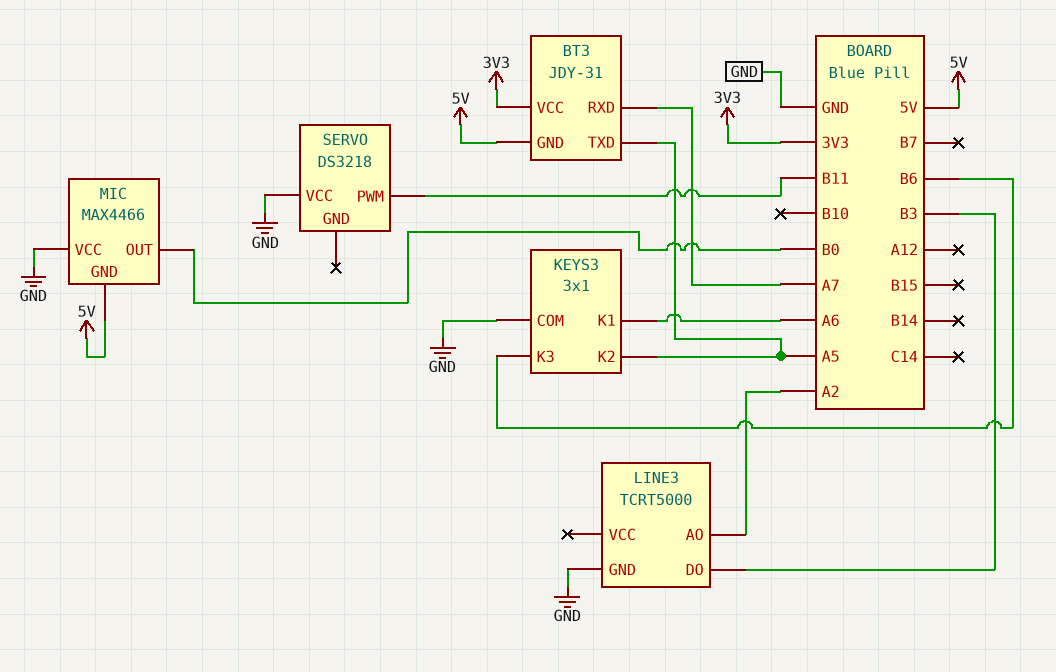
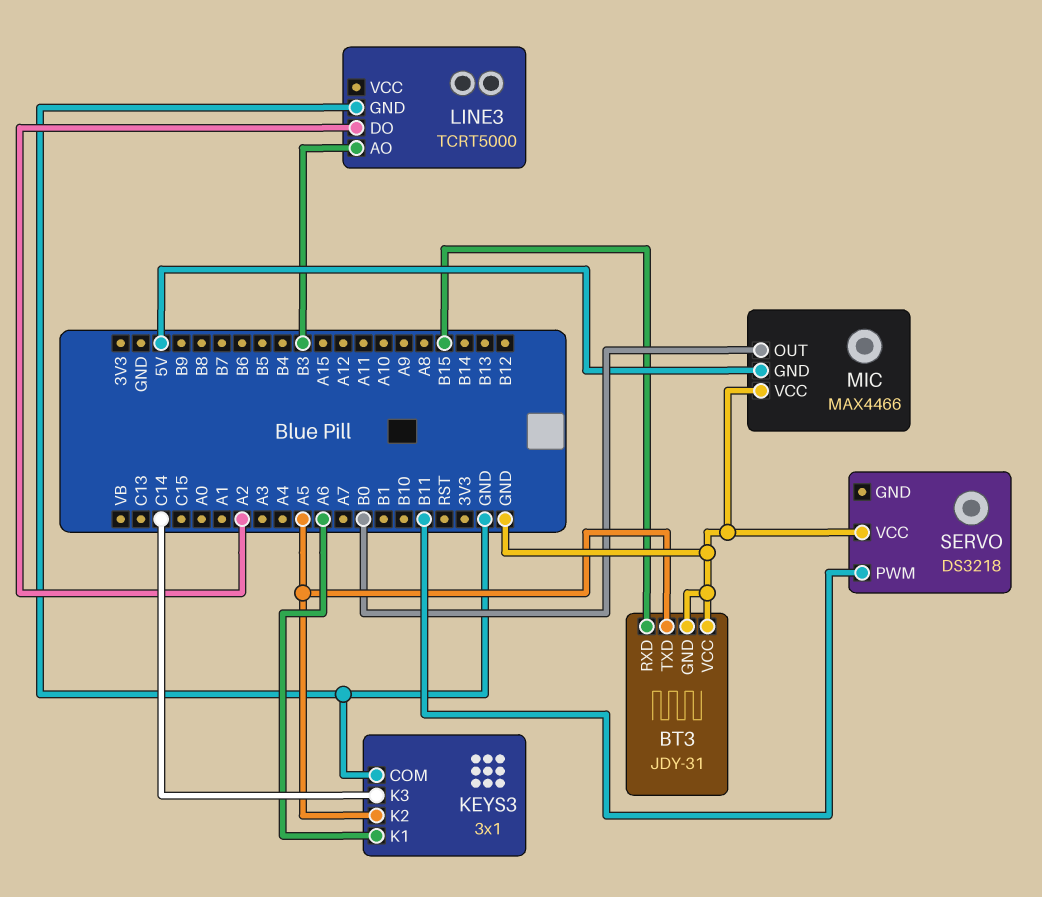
BT3 pin GND: 5V -> GND
BT3 pin RXD: A7 -> B15
BT3 pin VCC: 3V3 -> GND
KEYS3 pin K3: B6 -> C14
LINE3 pin AO: A2 -> B3
LINE3 pin DO: B3 -> A2

